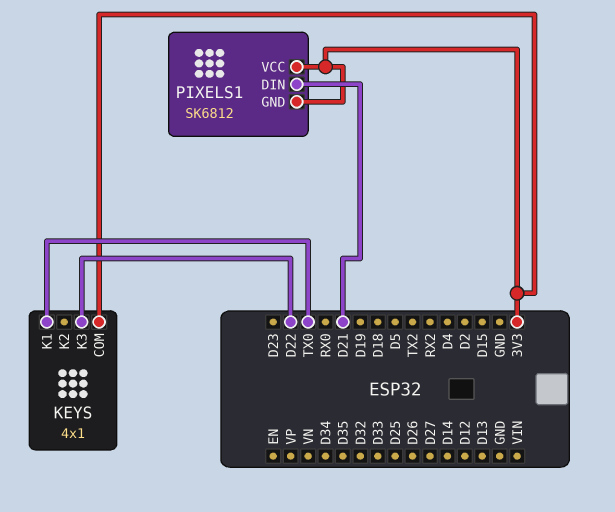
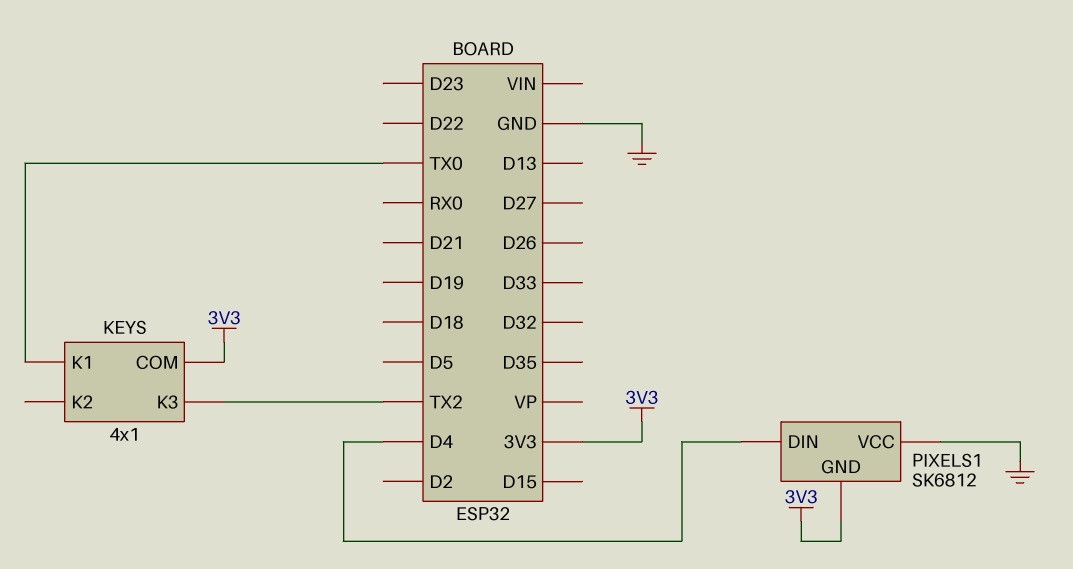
KEYS pin K3: D22 -> TX2
PIXELS1 pin DIN: D21 -> D4
PIXELS1 pin VCC: 3V3 -> GND

